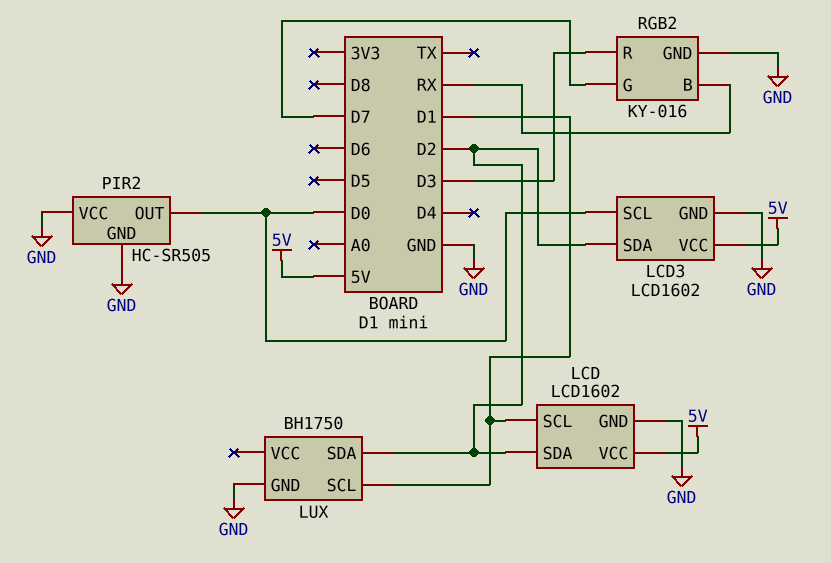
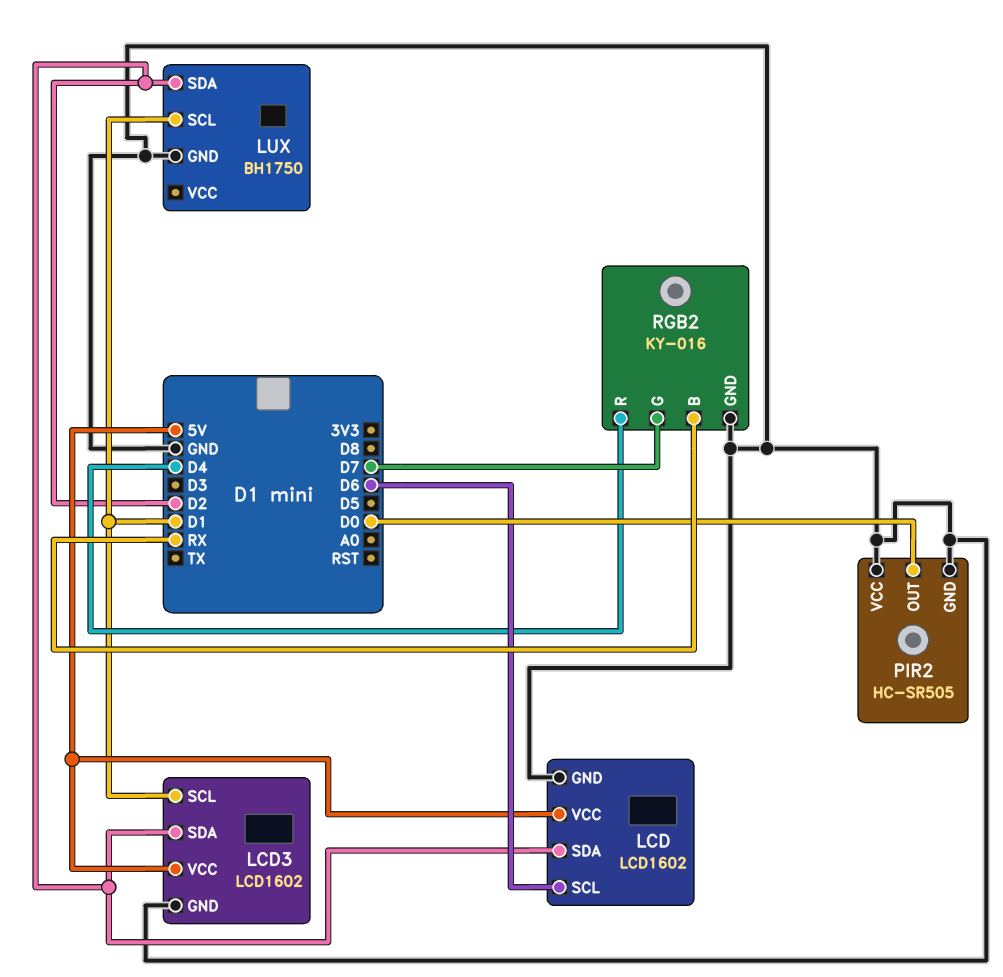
LCD pin SCL: D1 -> D6
LCD3 pin SCL: D0 -> D1
RGB2 pin R: D3 -> D4

